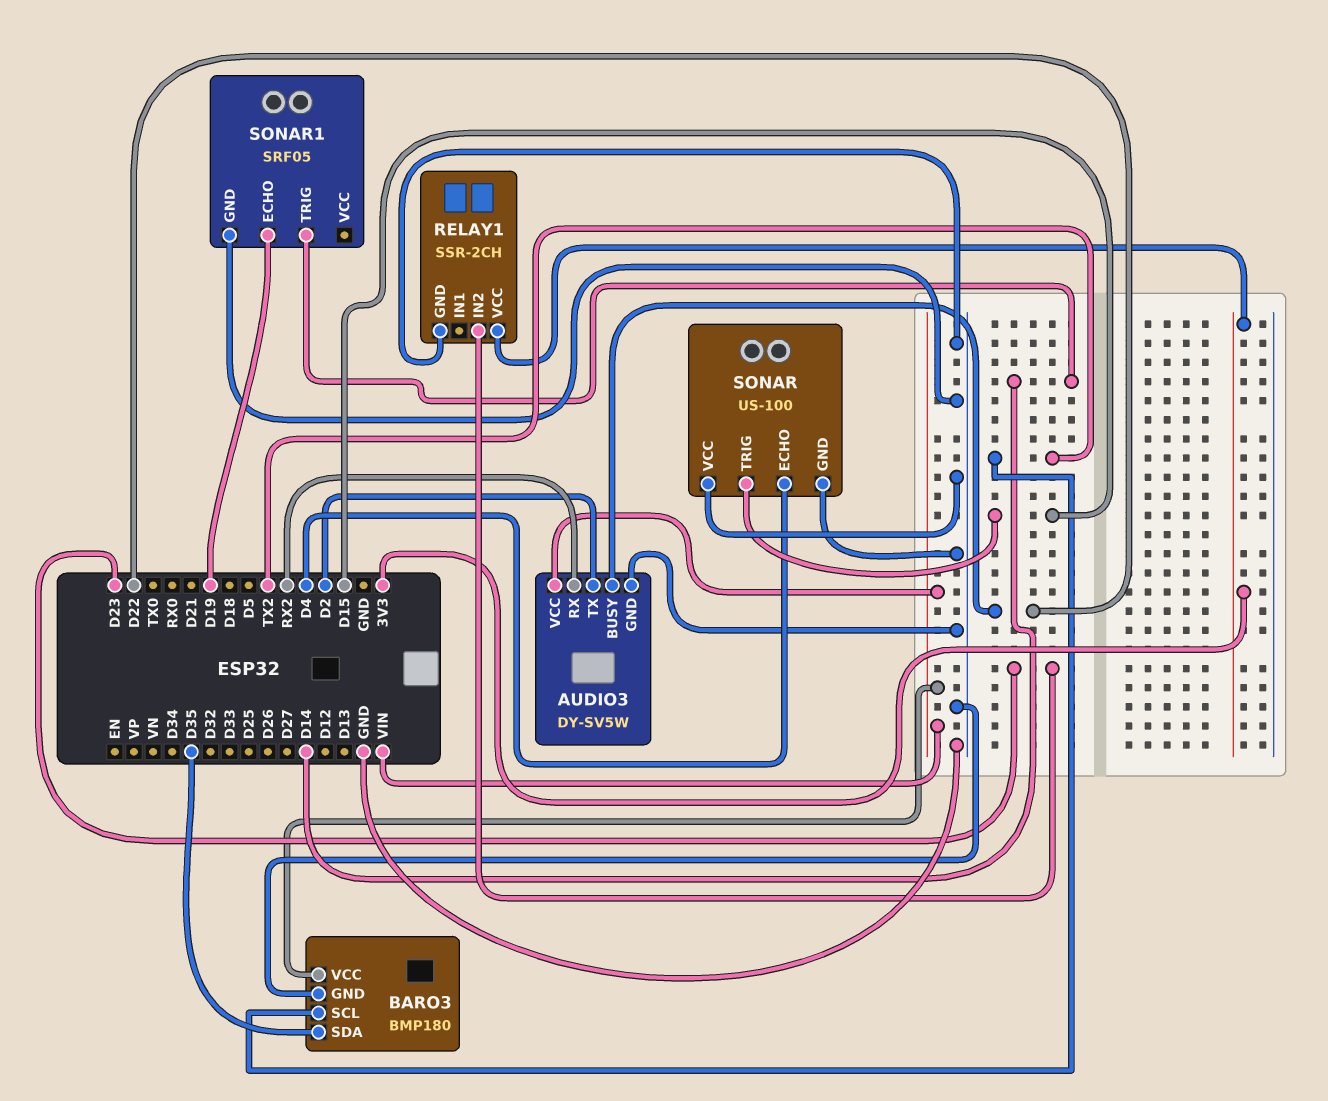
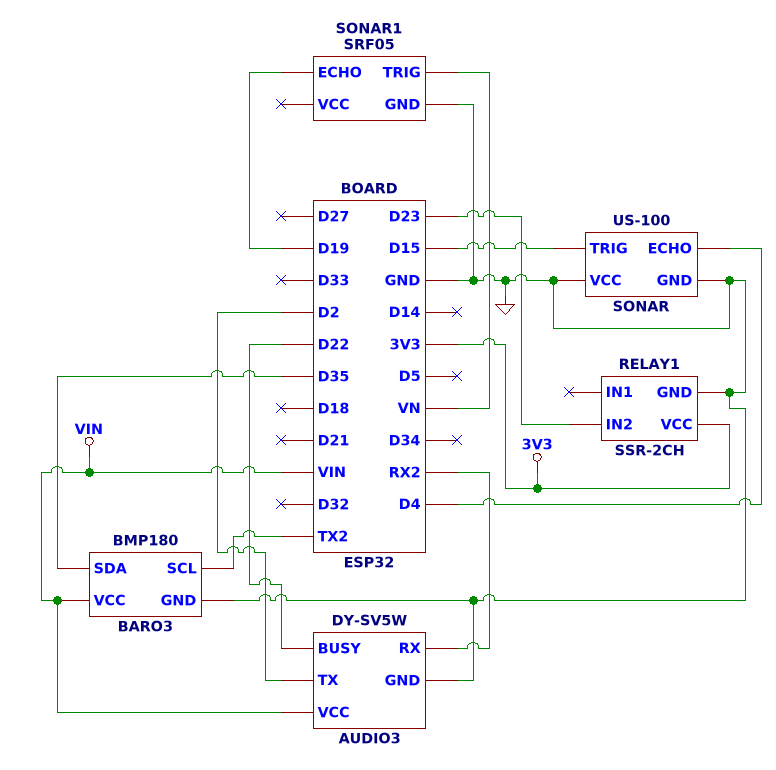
SONAR1 pin TRIG: D14 -> VN

